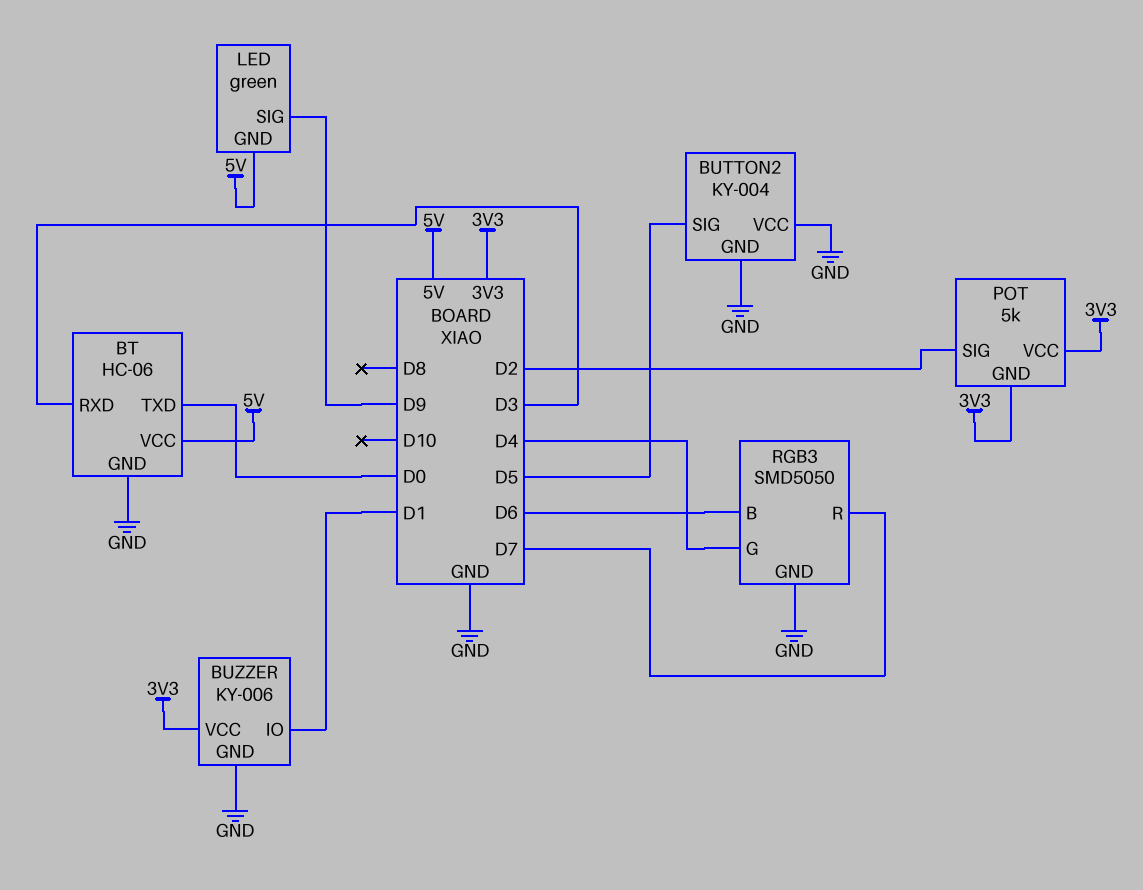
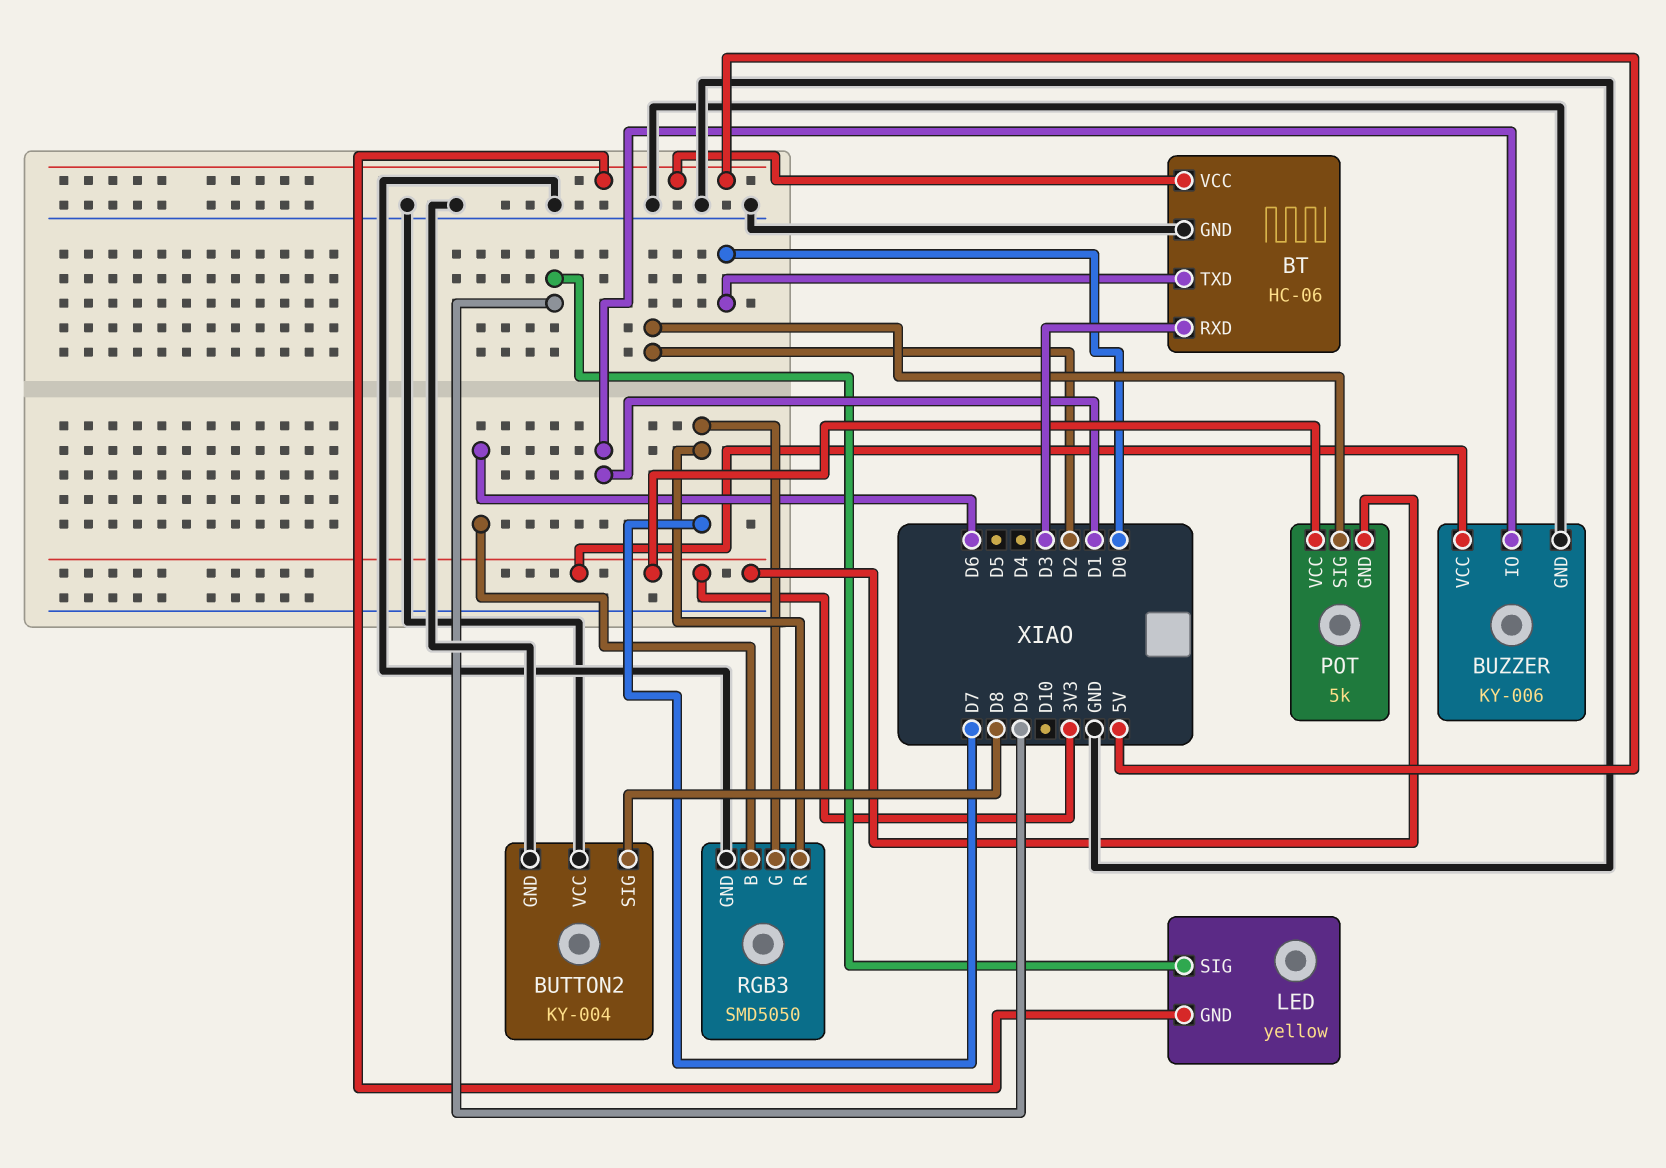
BUTTON2 pin SIG: D5 -> D8
LED: green -> yellow
RGB3 pin G: D4 -> D7

